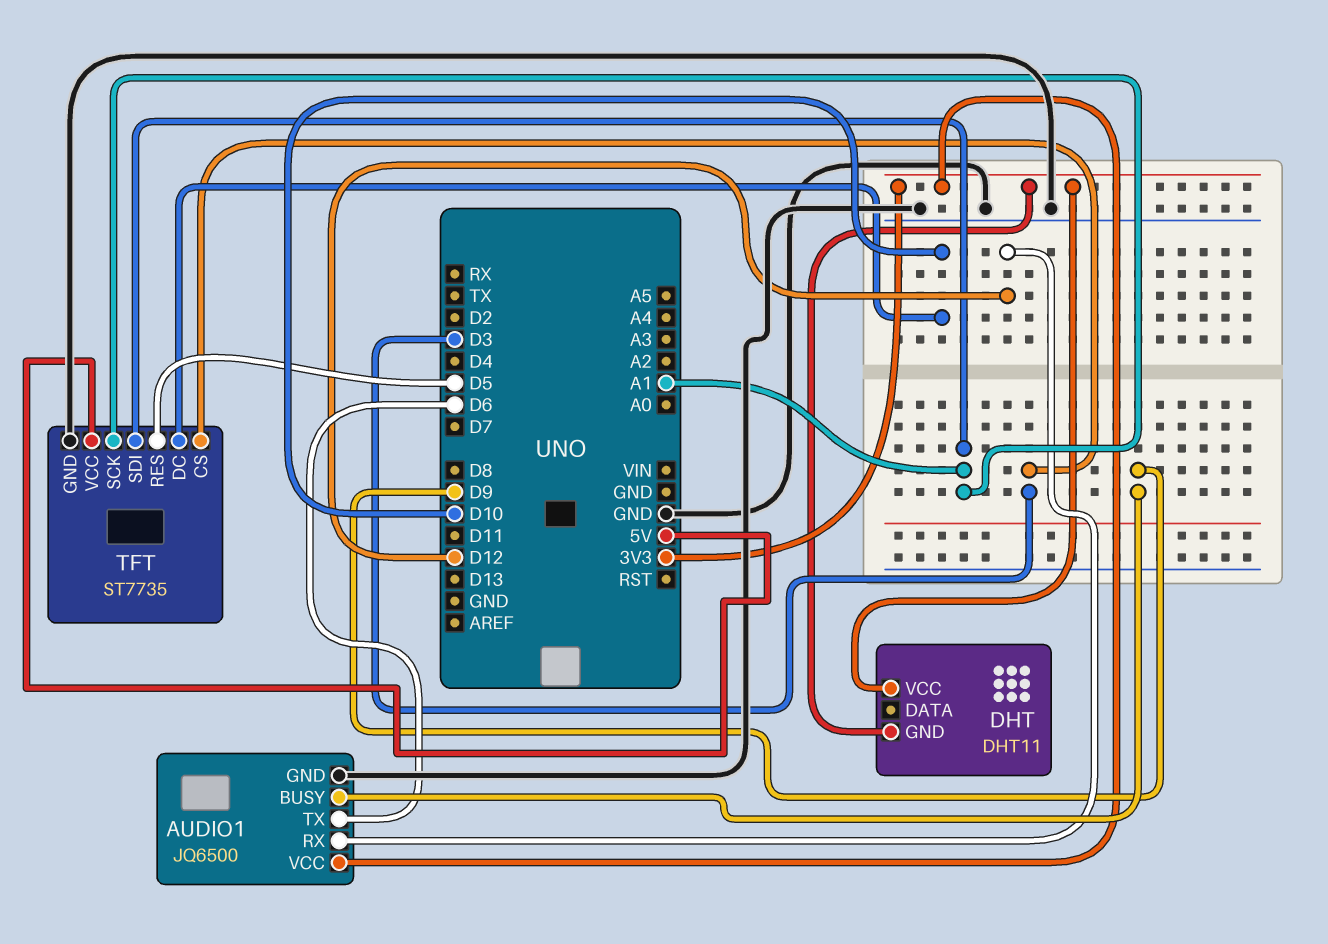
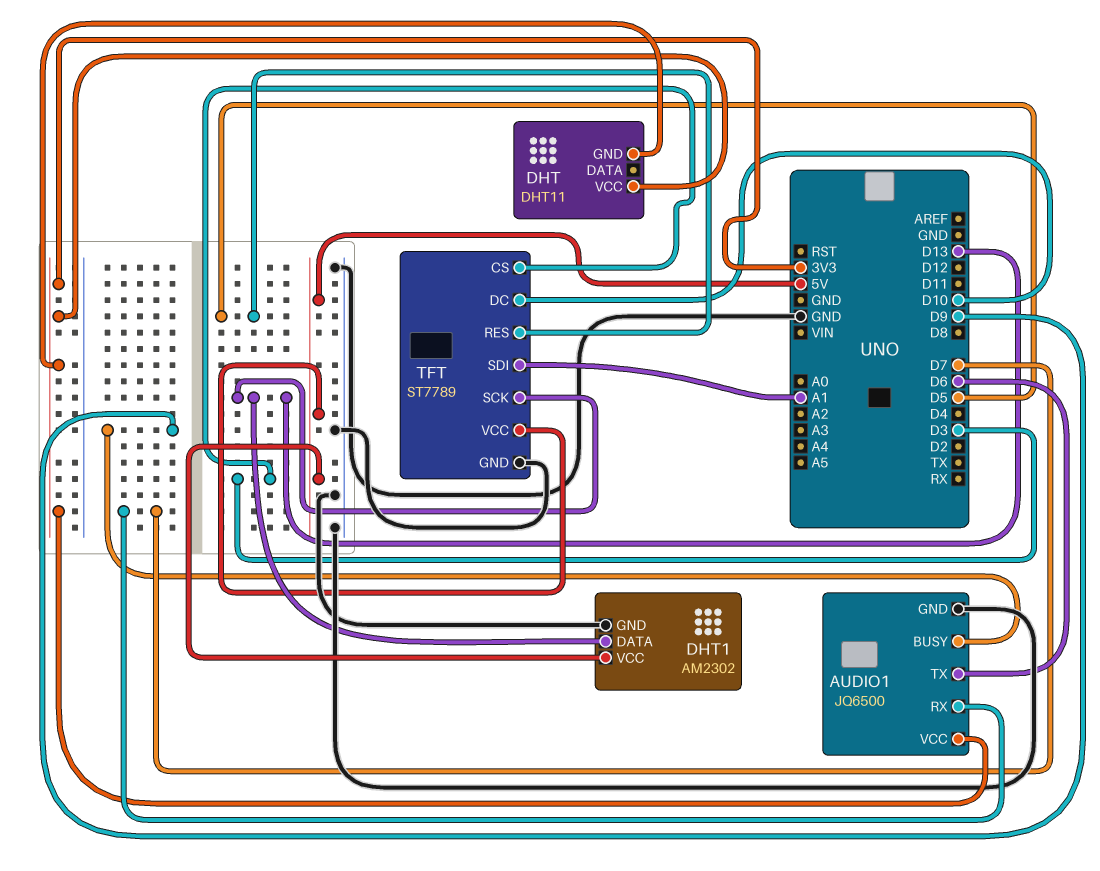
AUDIO1 pin RX: D12 -> D7
DHT1: none -> AM2302
DHT1 pin DATA: none -> D13
DHT1 pin GND: none -> GND
DHT1 pin VCC: none -> 5V
TFT: ST7735 -> ST7789
TFT pin SCK: A1 -> D13

